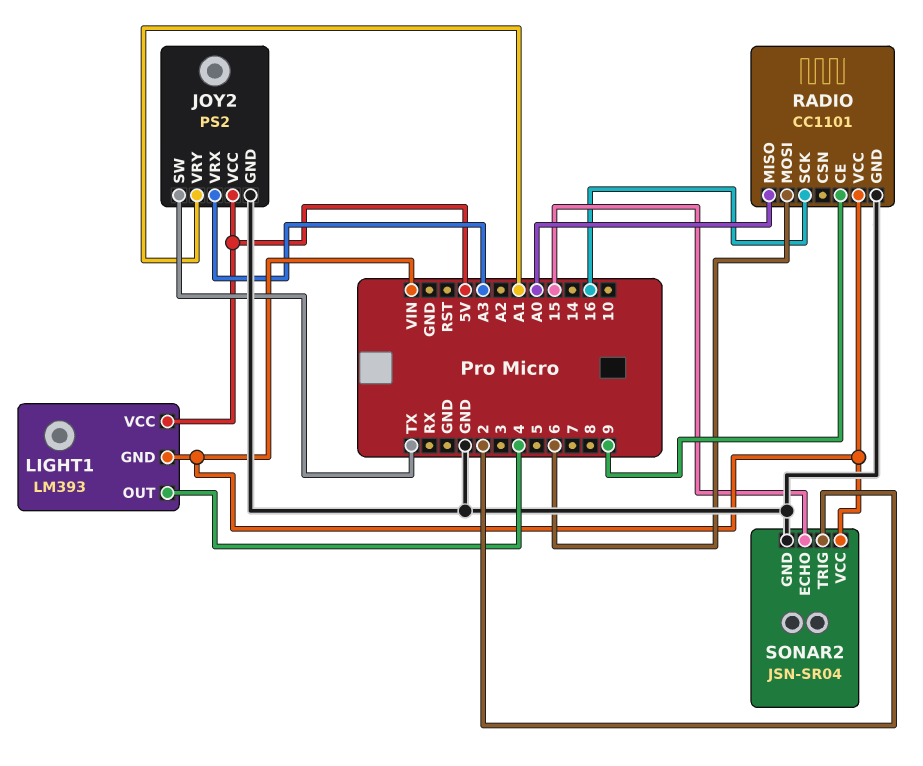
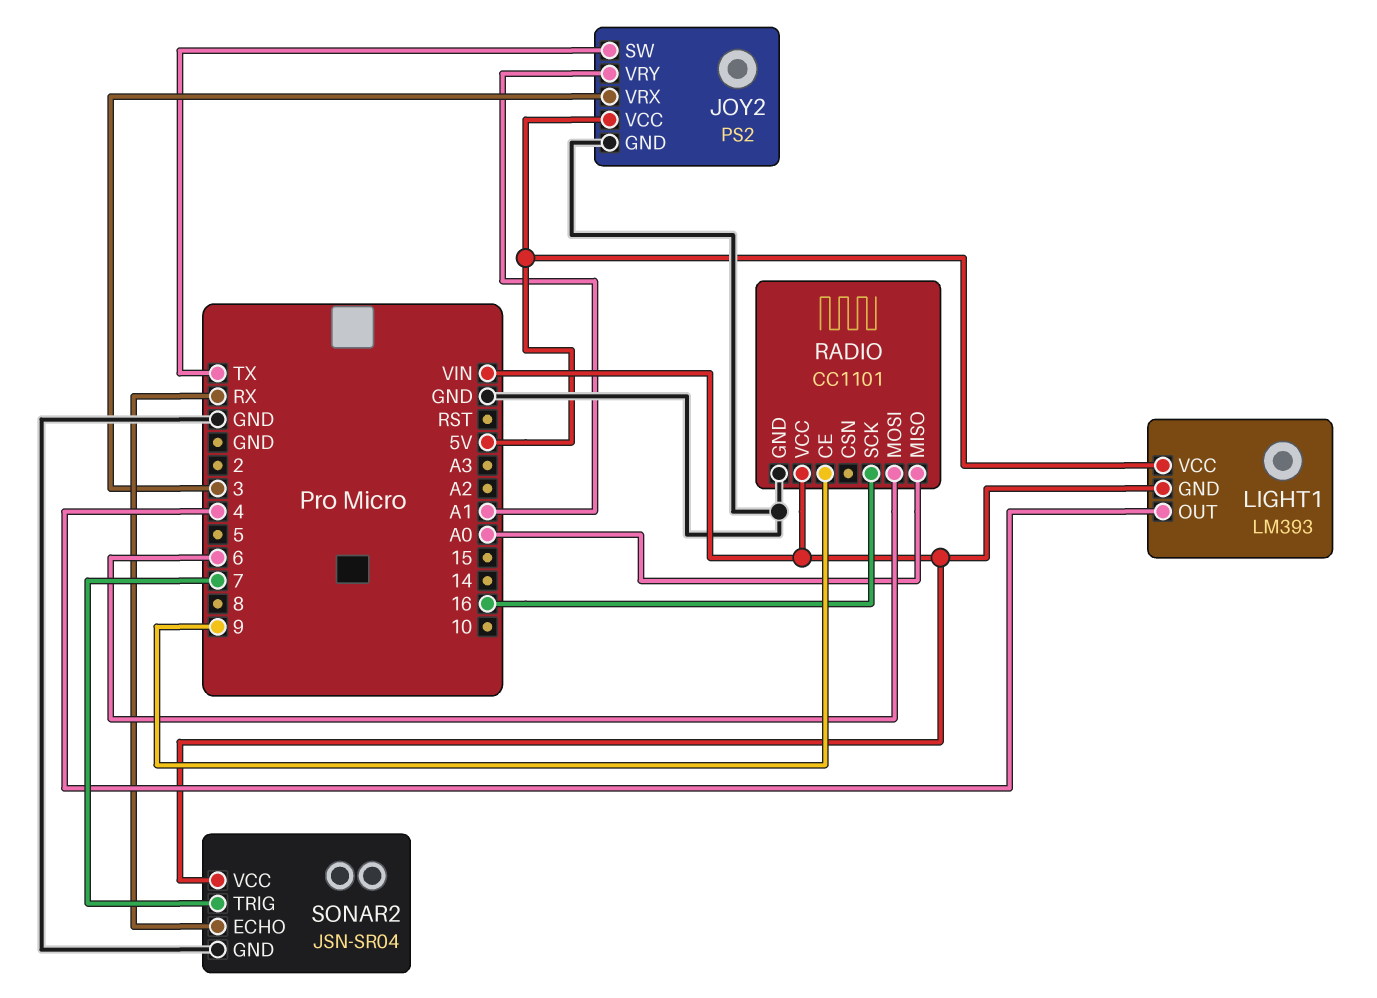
JOY2 pin VRX: A3 -> 3
SONAR2 pin ECHO: 15 -> RX
SONAR2 pin TRIG: 2 -> 7

